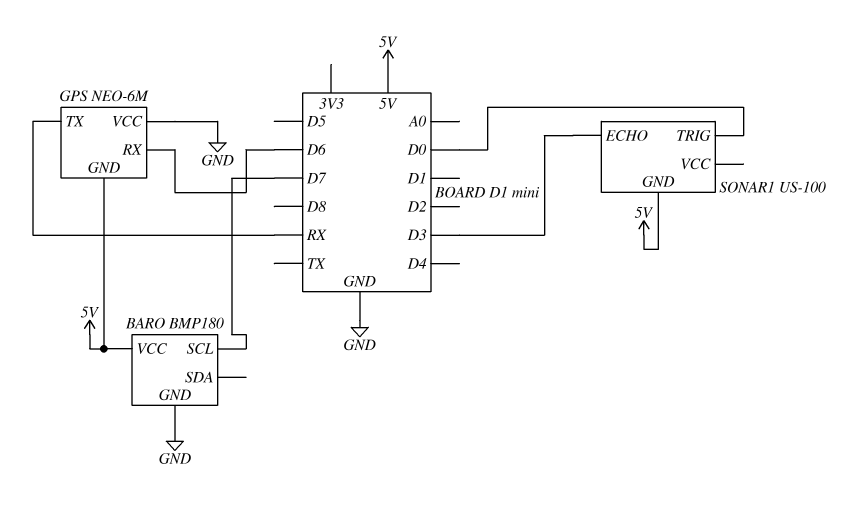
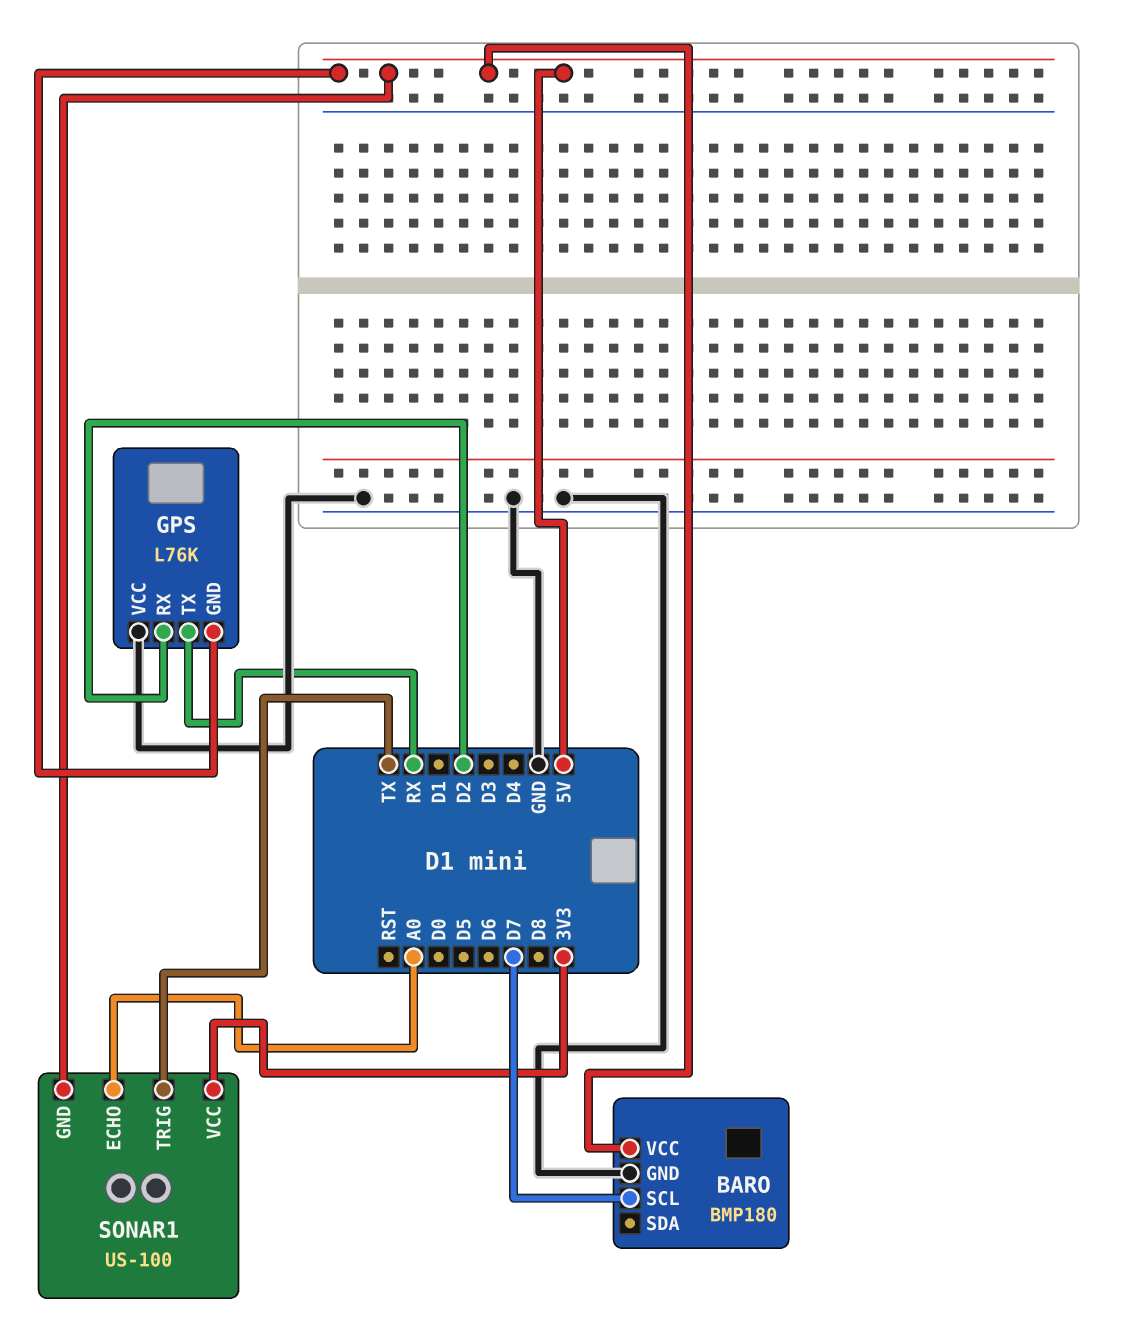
GPS: NEO-6M -> L76K
GPS pin RX: D6 -> D2
SONAR1 pin ECHO: D3 -> A0
SONAR1 pin TRIG: D0 -> TX
SONAR1 pin VCC: none -> 3V3

